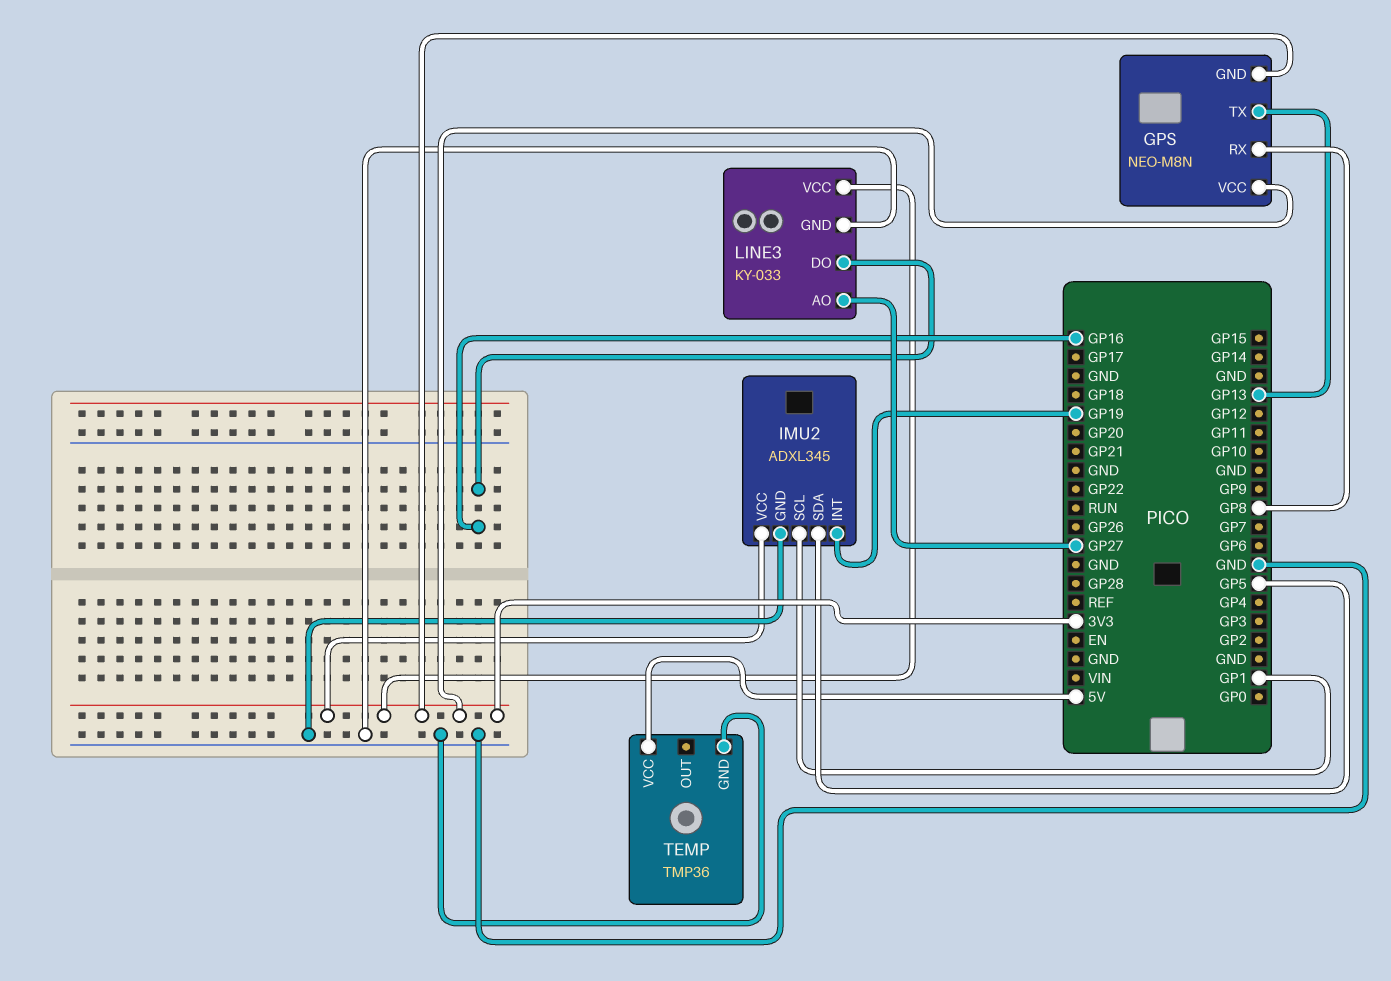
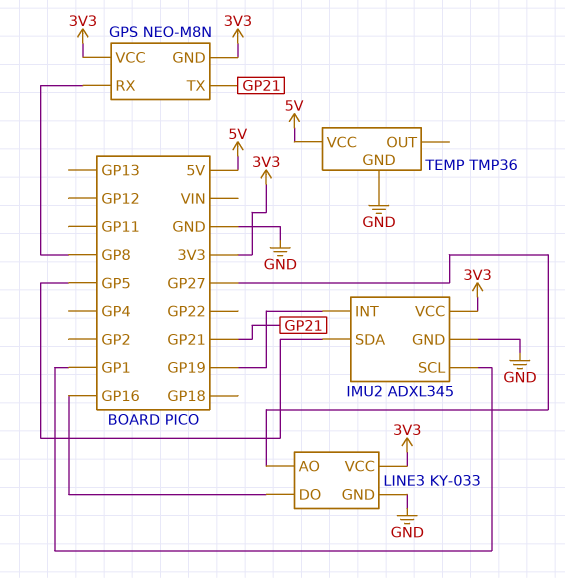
GPS pin TX: GP13 -> GP21

